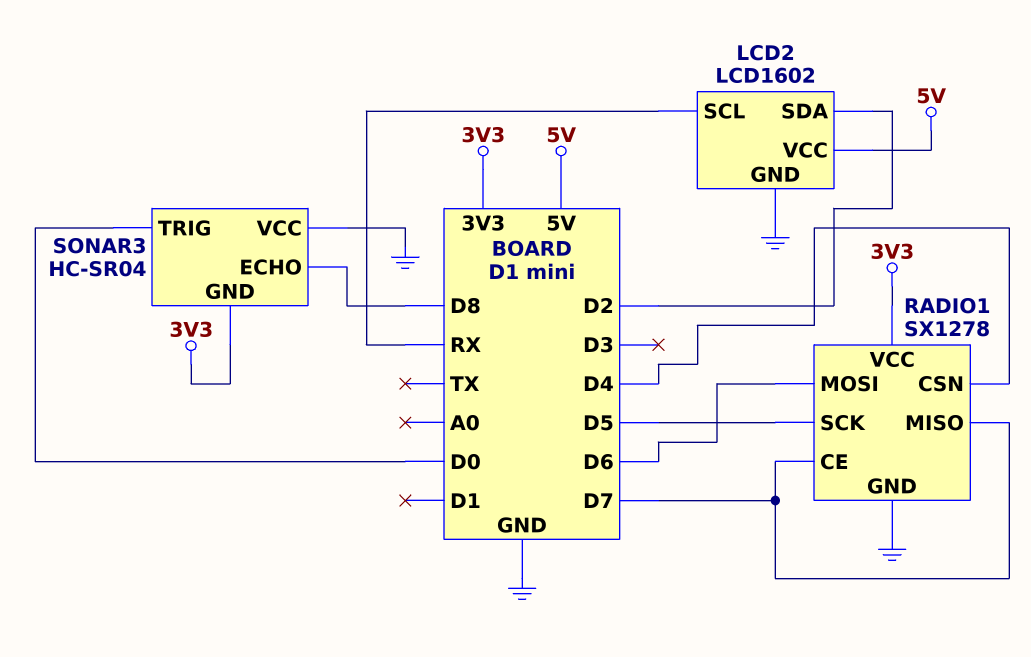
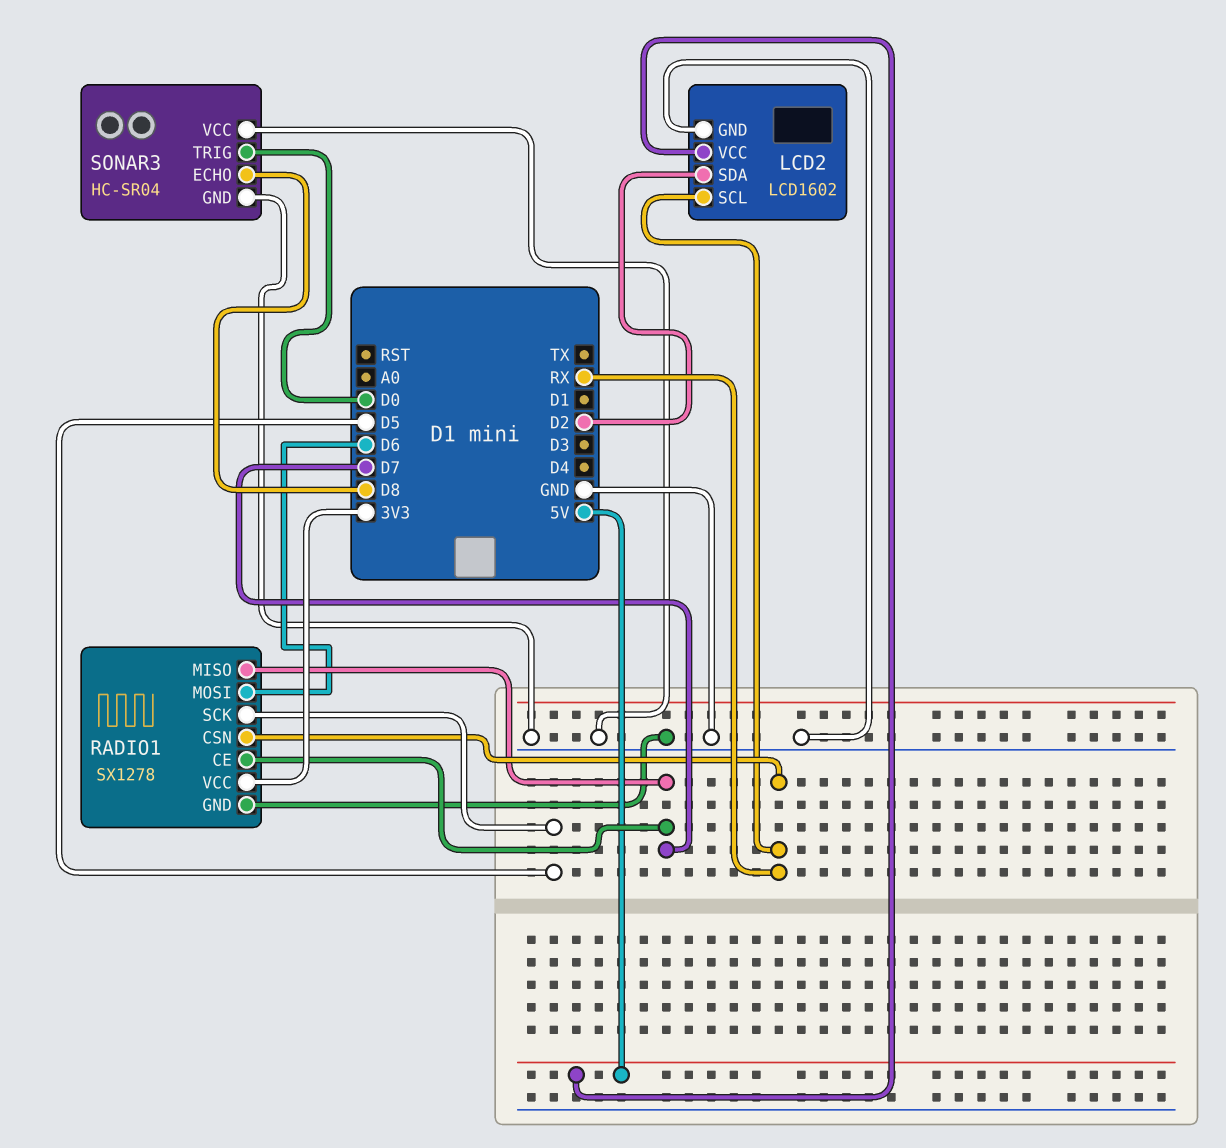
RADIO1 pin CSN: D4 -> RX
SONAR3 pin GND: 3V3 -> GND

